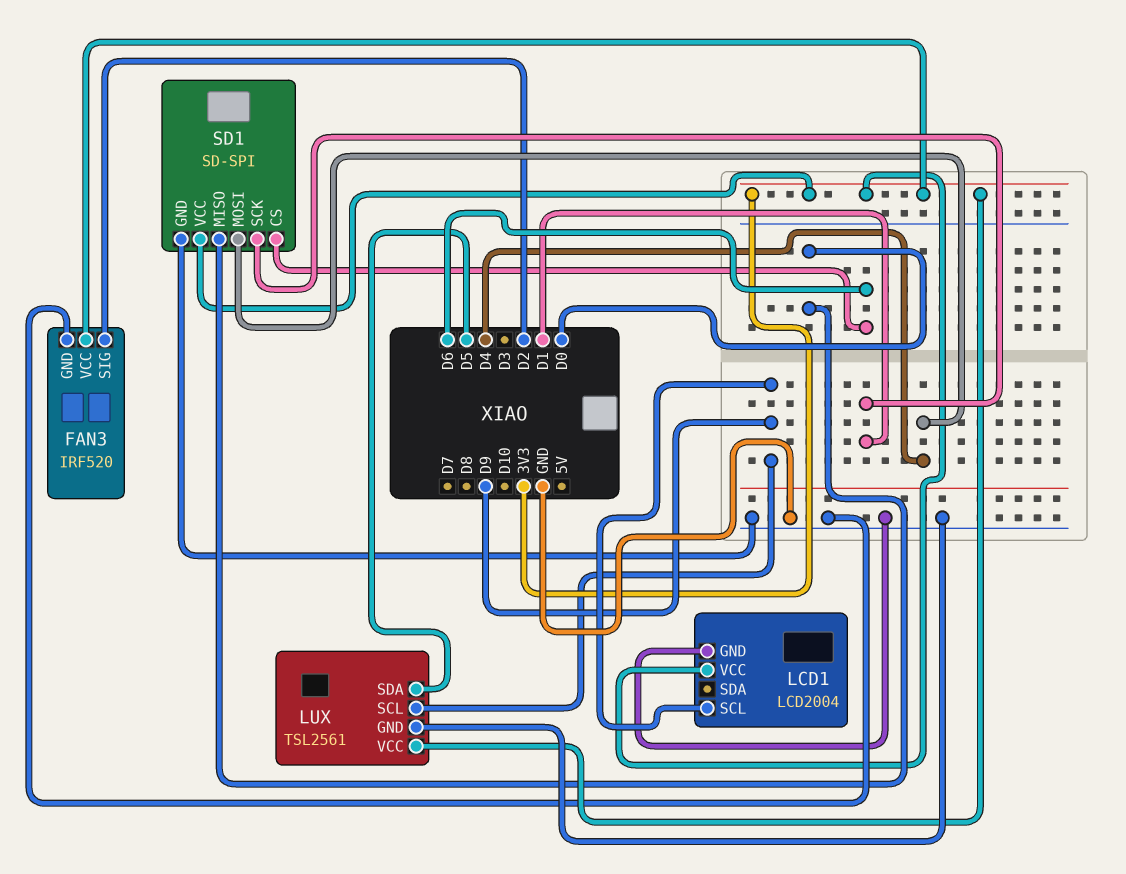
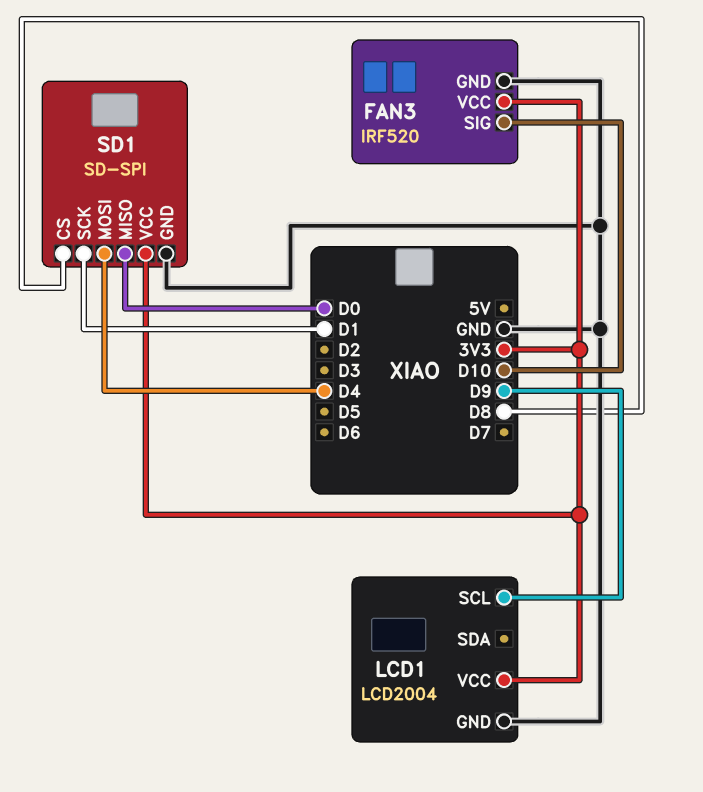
FAN3 pin SIG: D2 -> D10
LUX: TSL2561 -> none
LUX pin GND: GND -> none
LUX pin SCL: D9 -> none
LUX pin SDA: D5 -> none
LUX pin VCC: 3V3 -> none
SD1 pin CS: D6 -> D8

